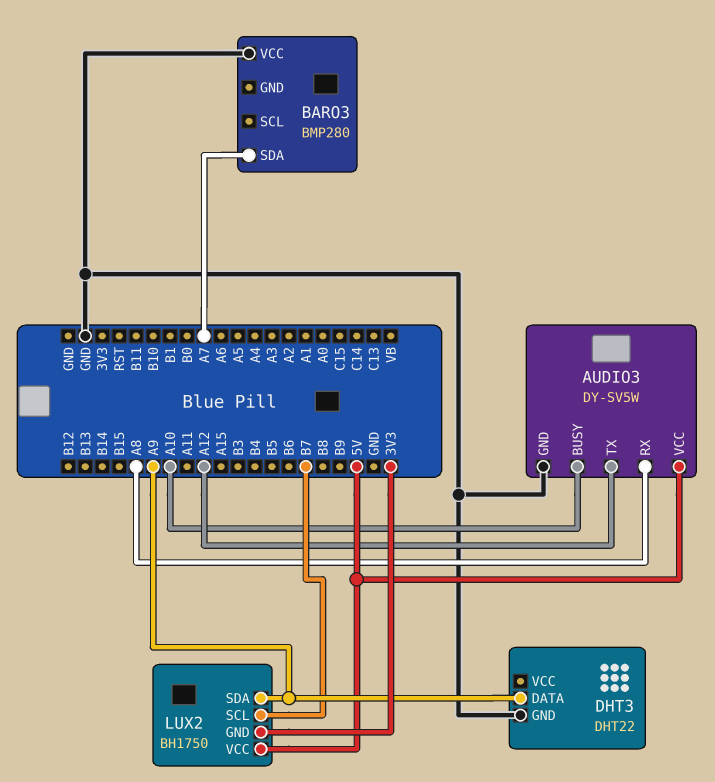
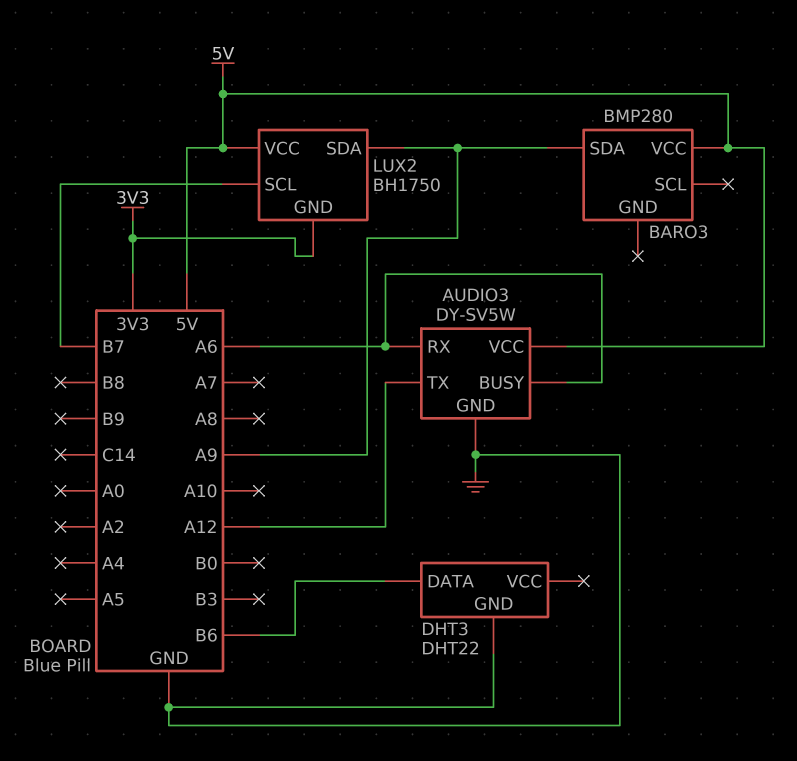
AUDIO3 pin BUSY: A10 -> A6
AUDIO3 pin RX: A8 -> A6
BARO3 pin SDA: A7 -> A9
BARO3 pin VCC: GND -> 5V
DHT3 pin DATA: A9 -> B6

